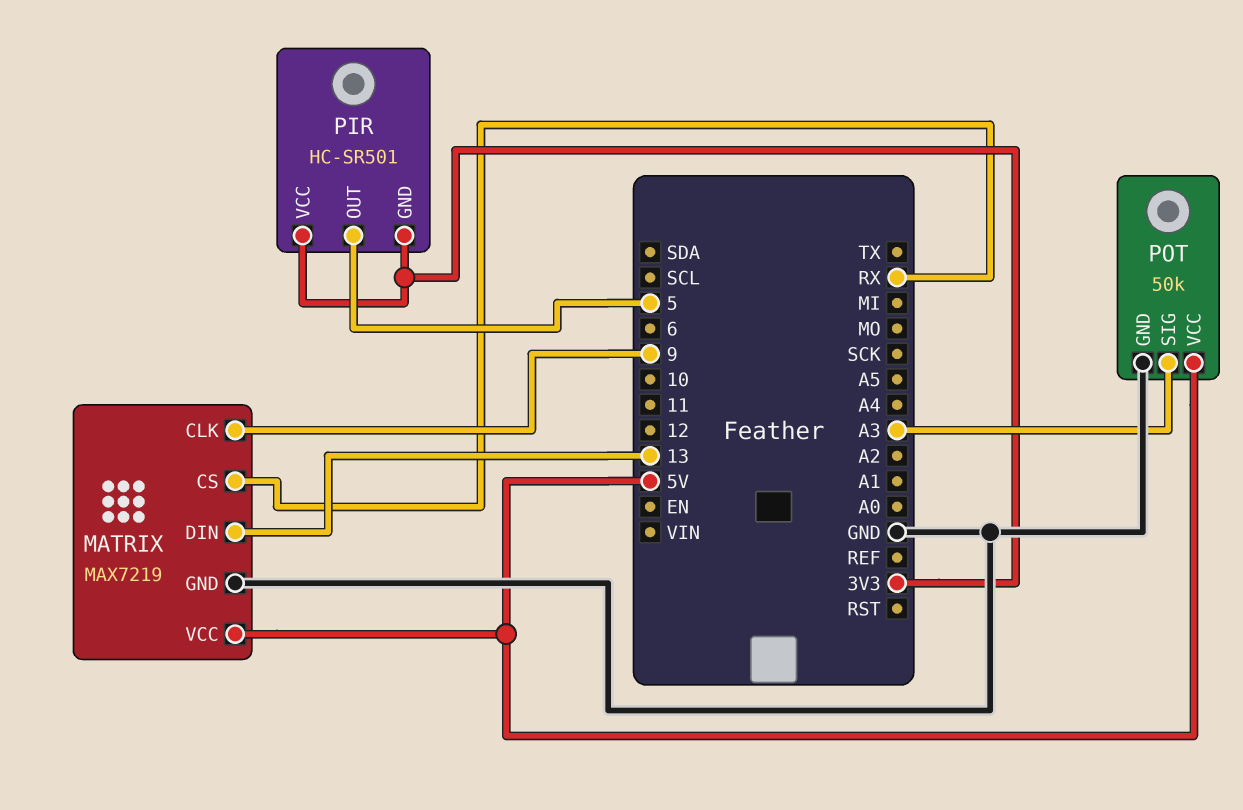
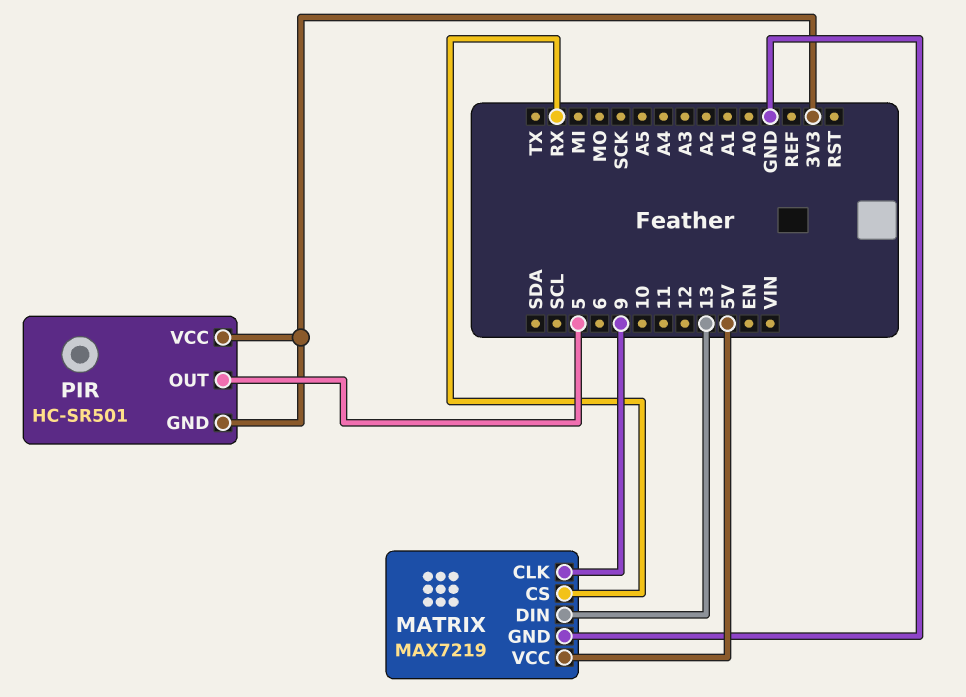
POT: 50k -> none
POT pin GND: GND -> none
POT pin SIG: A3 -> none
POT pin VCC: 5V -> none

